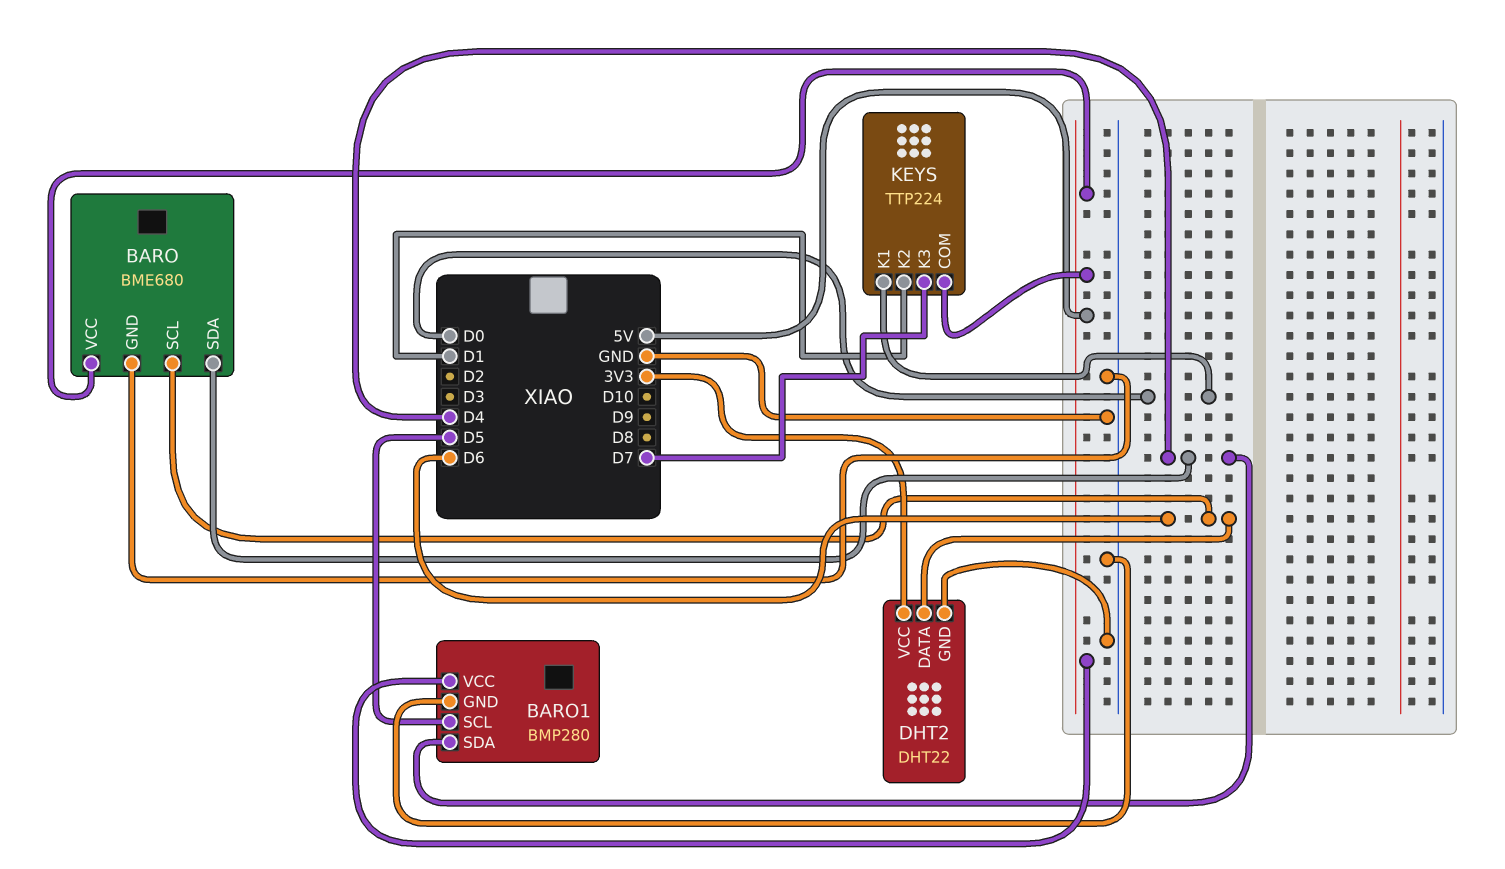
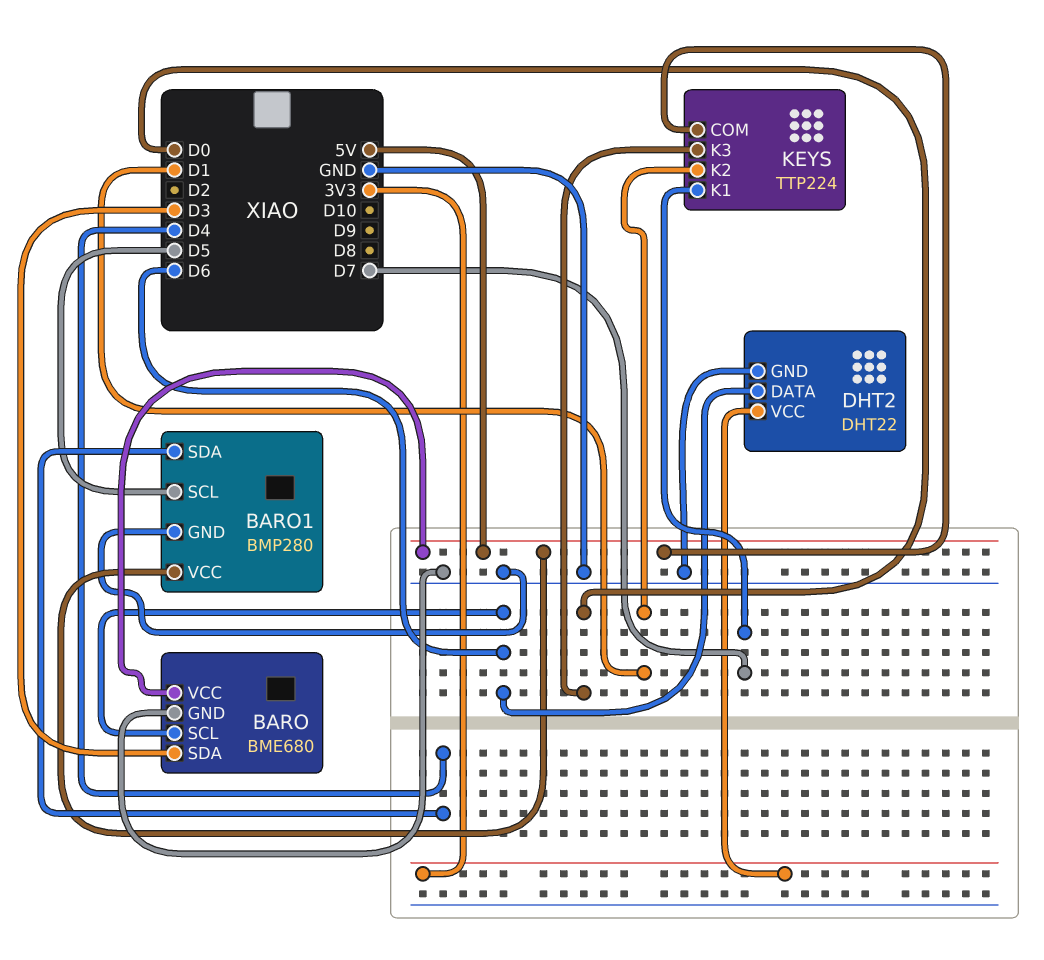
BARO pin SDA: D4 -> D3
KEYS pin K1: D0 -> D7
KEYS pin K3: D7 -> D0

